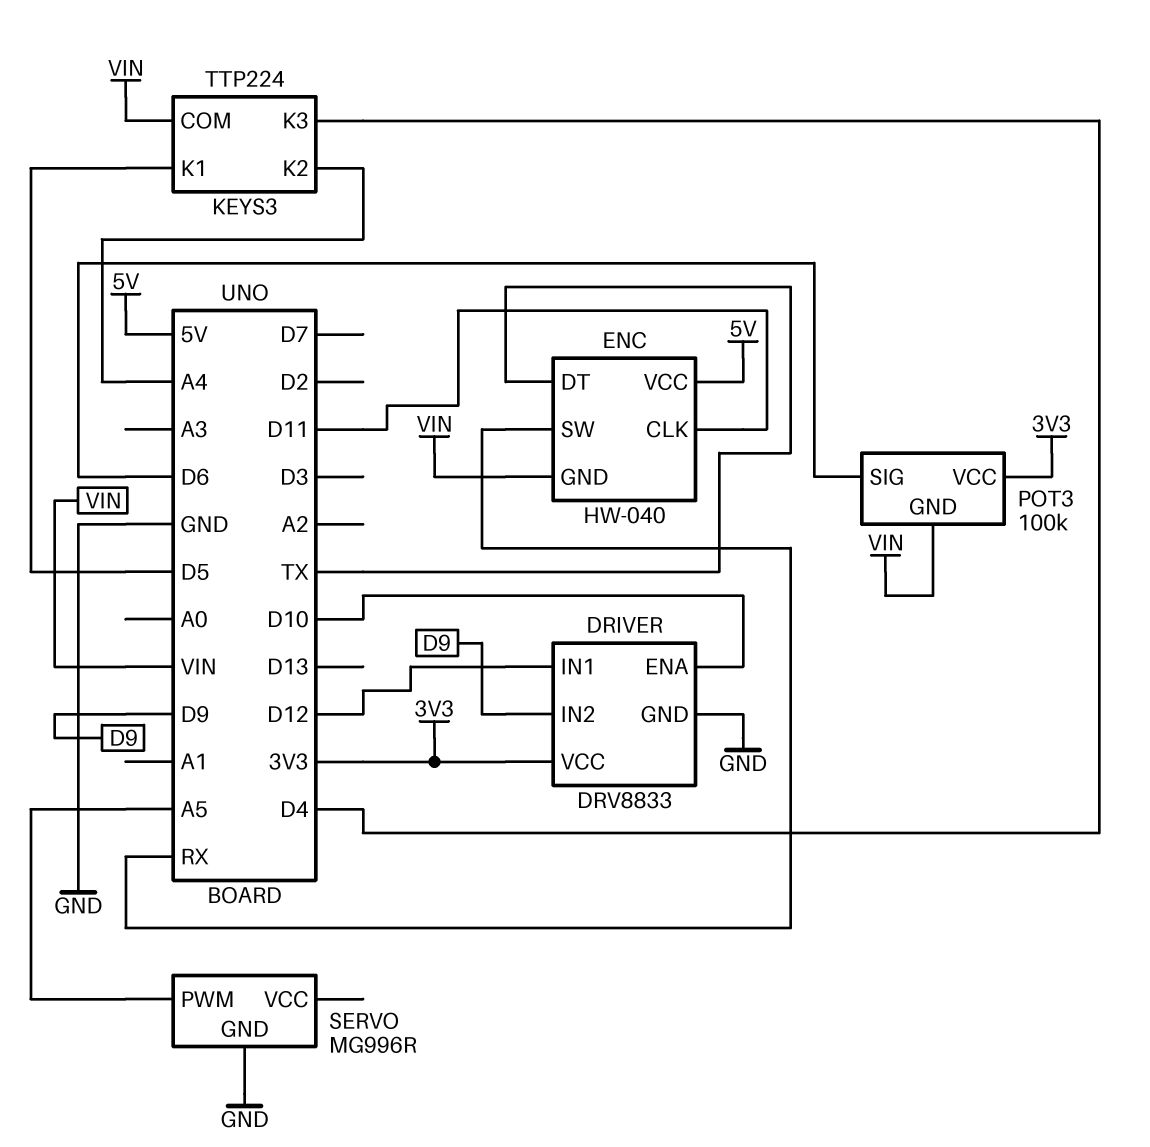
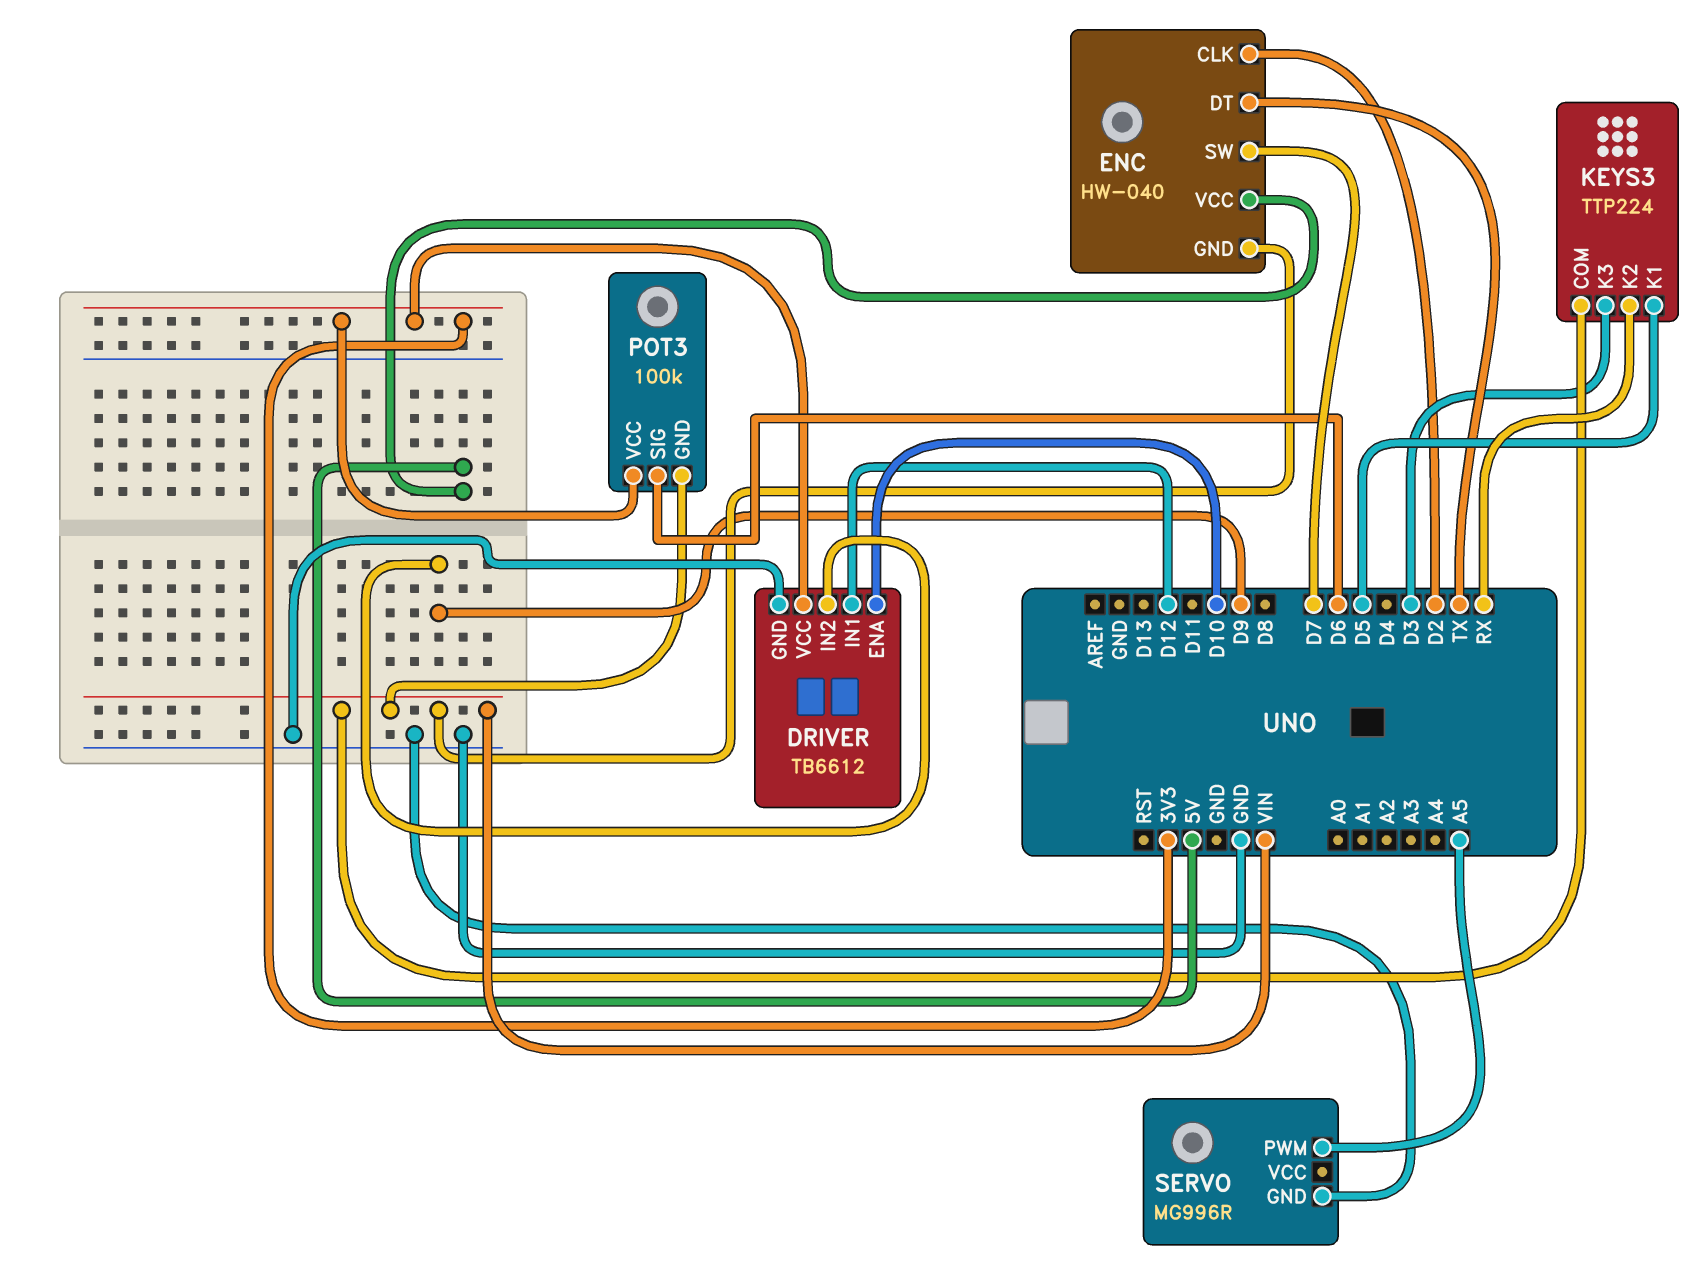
DRIVER: DRV8833 -> TB6612
ENC pin CLK: D11 -> D2
ENC pin SW: RX -> D7
KEYS3 pin K2: A4 -> RX
KEYS3 pin K3: D4 -> D3

